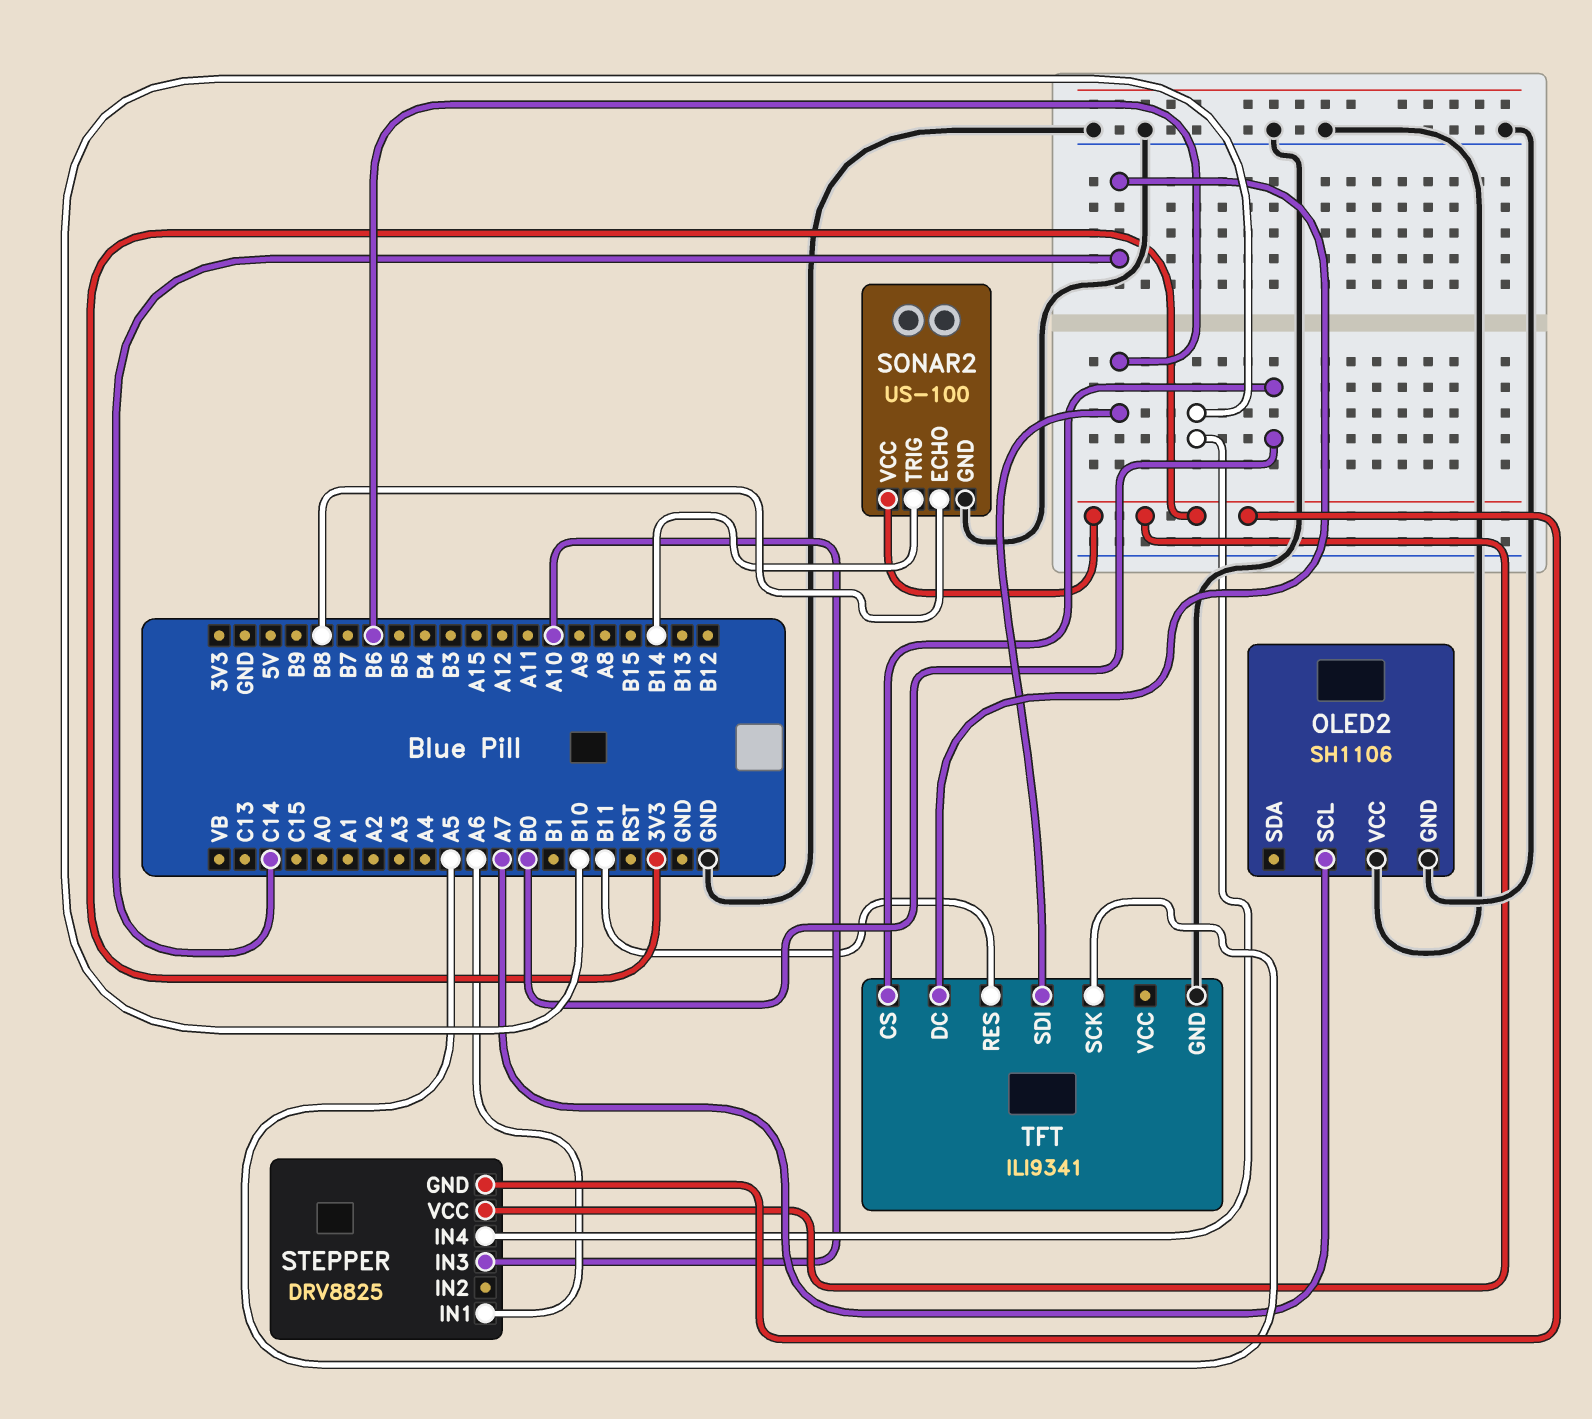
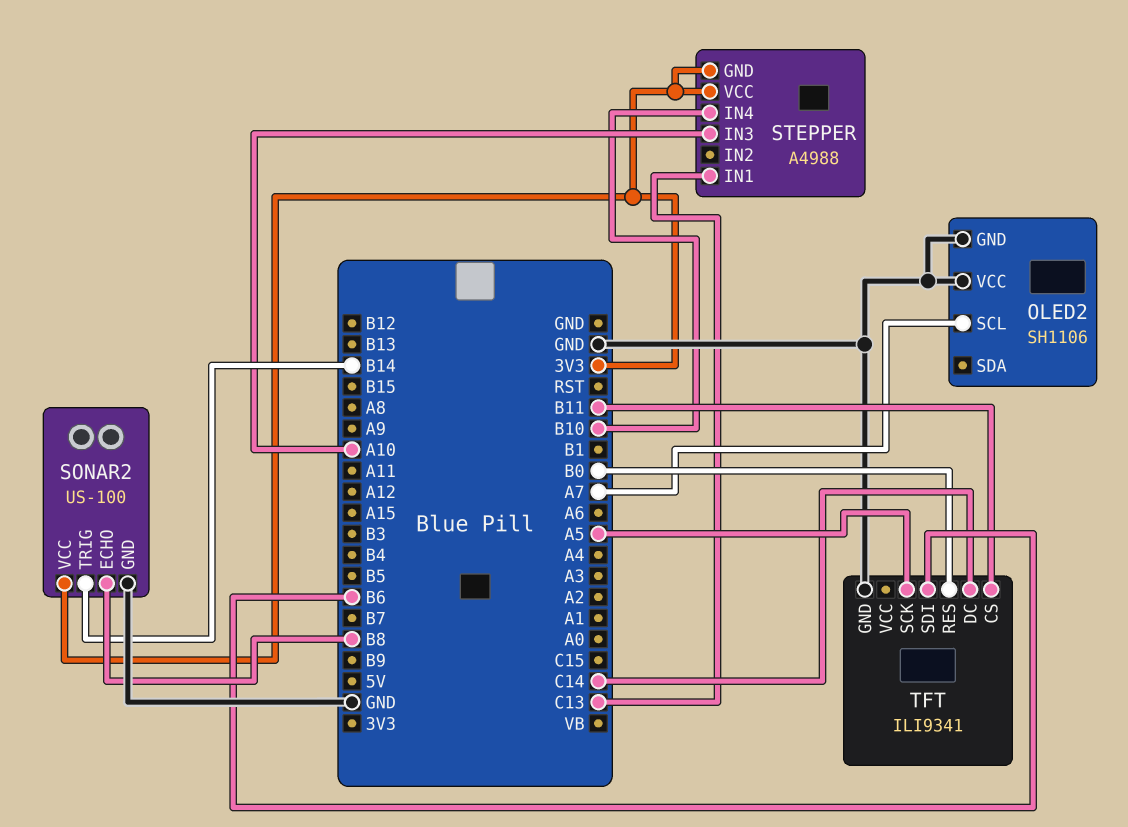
STEPPER: DRV8825 -> A4988
STEPPER pin IN1: A6 -> C13
TFT pin CS: B0 -> B11
TFT pin RES: B11 -> B0

